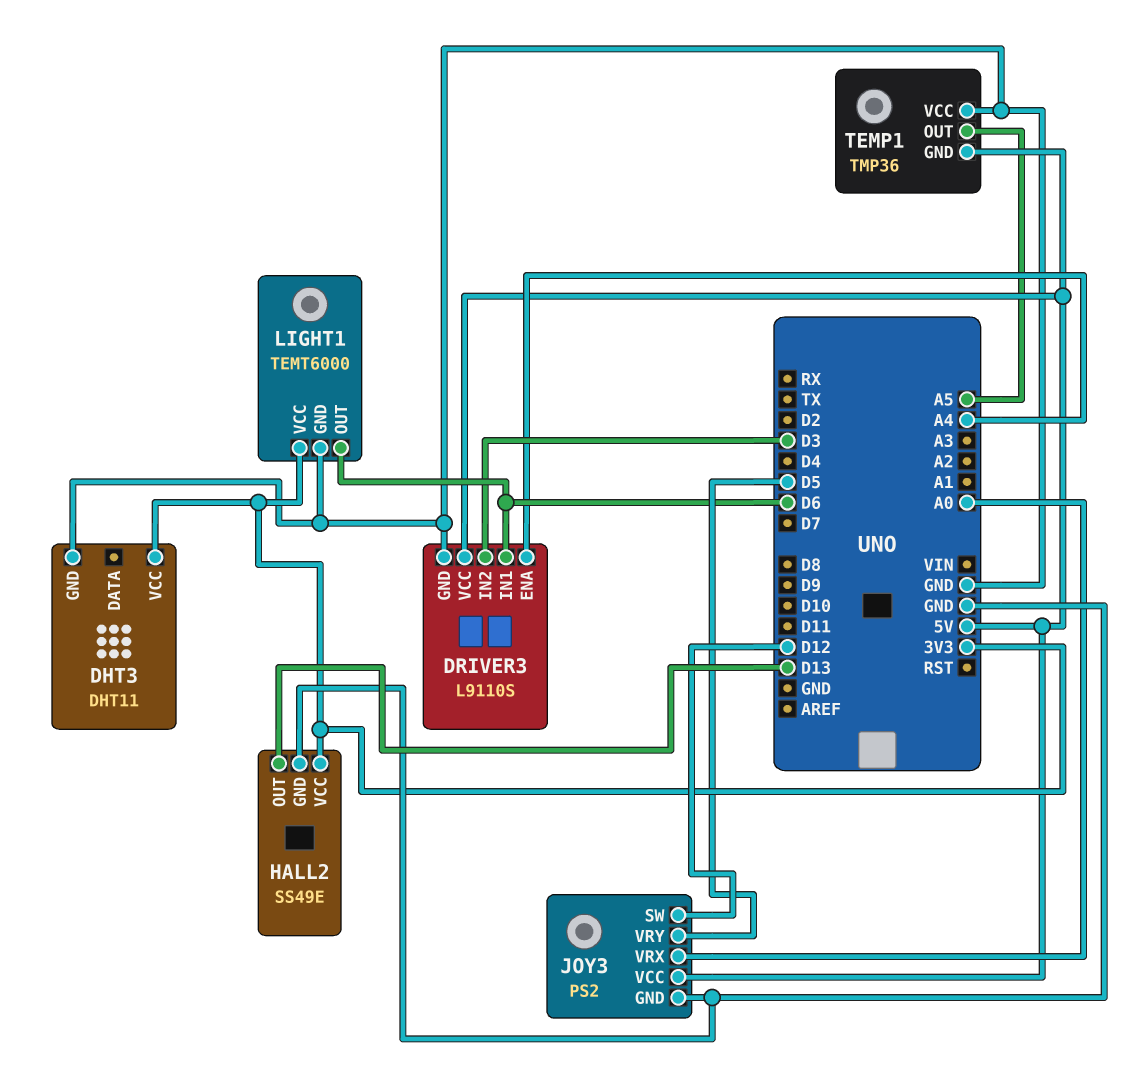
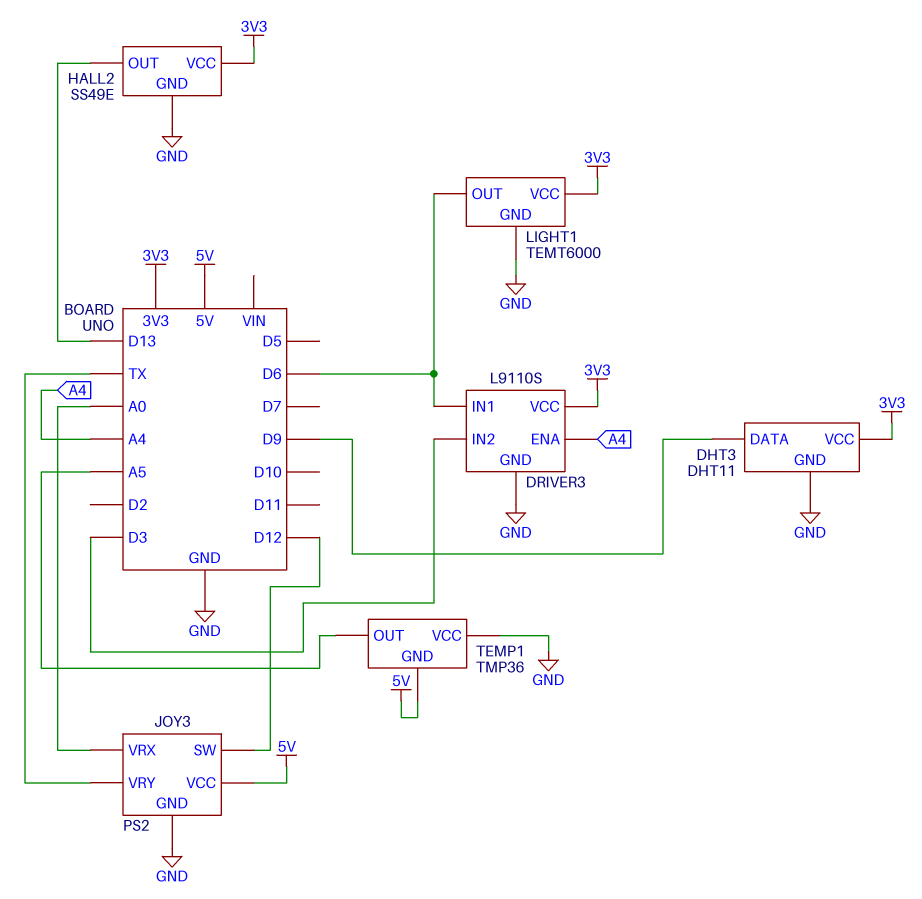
DHT3 pin DATA: none -> D9
DRIVER3 pin VCC: 5V -> 3V3
JOY3 pin VRY: D5 -> TX

